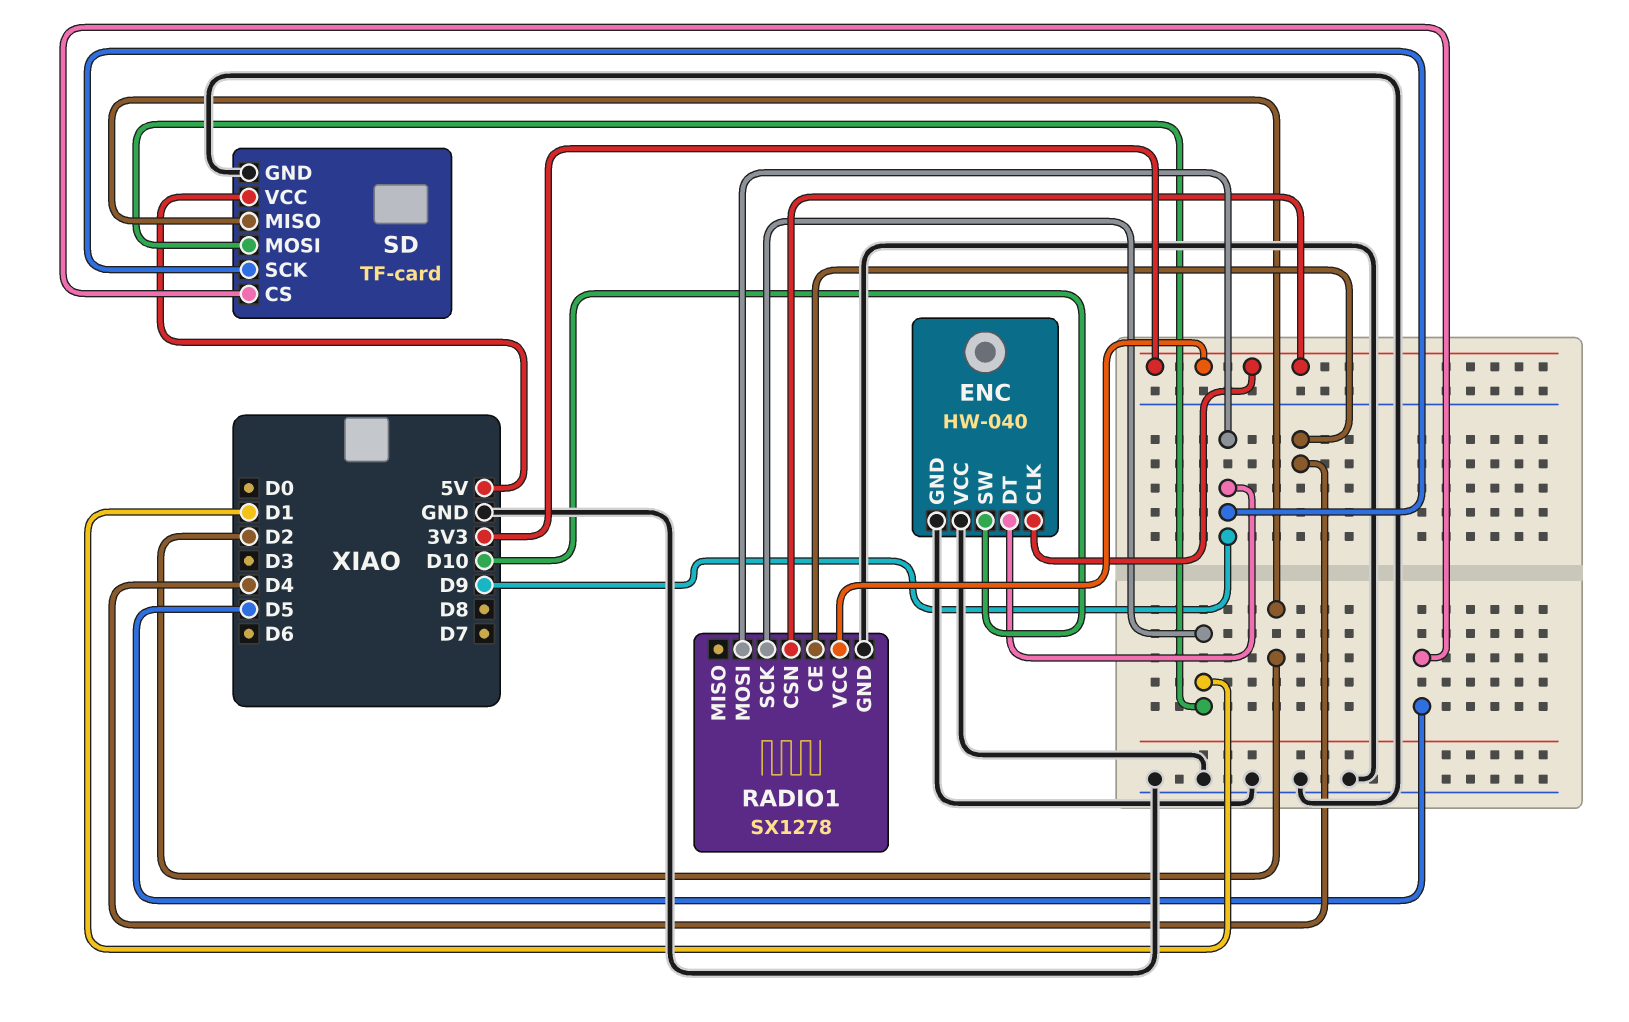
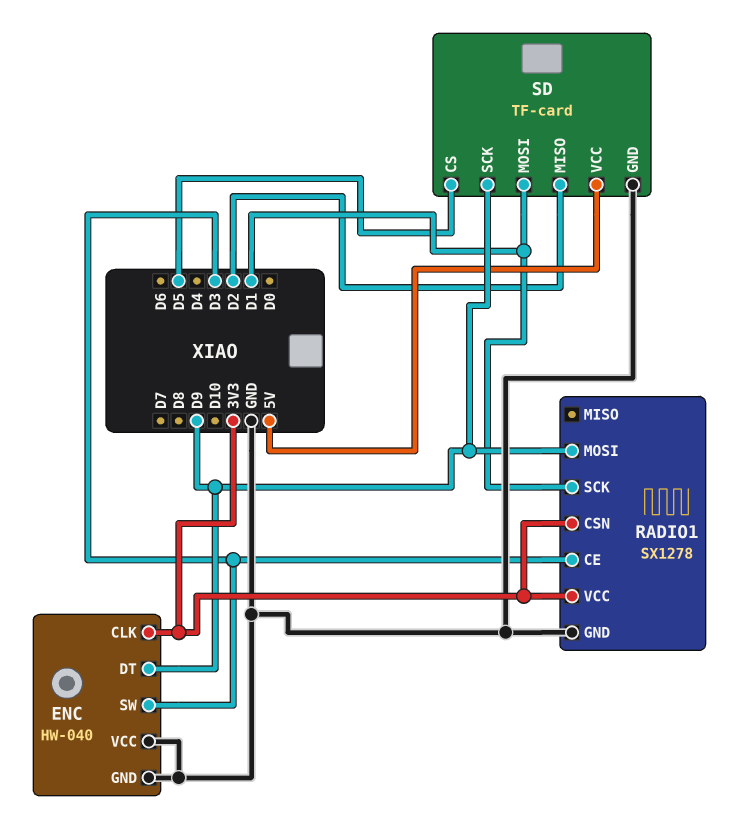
ENC pin SW: D10 -> D3
RADIO1 pin CE: D4 -> D3

